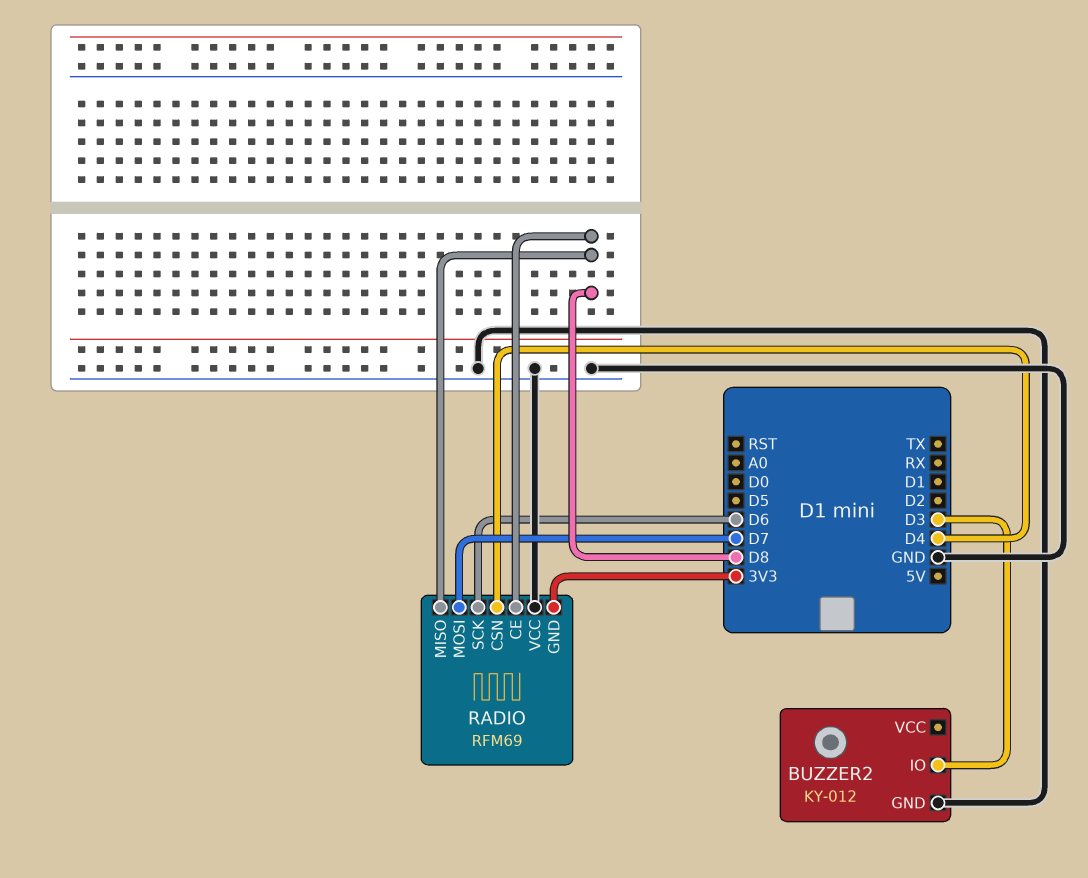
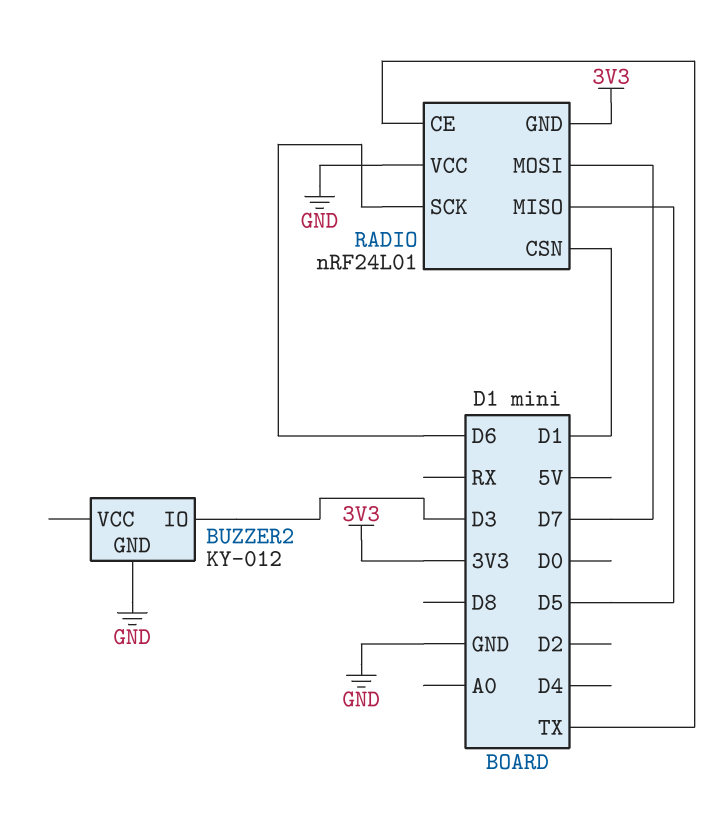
RADIO: RFM69 -> nRF24L01
RADIO pin CE: D8 -> TX
RADIO pin CSN: D4 -> D1
RADIO pin MISO: D8 -> D5

